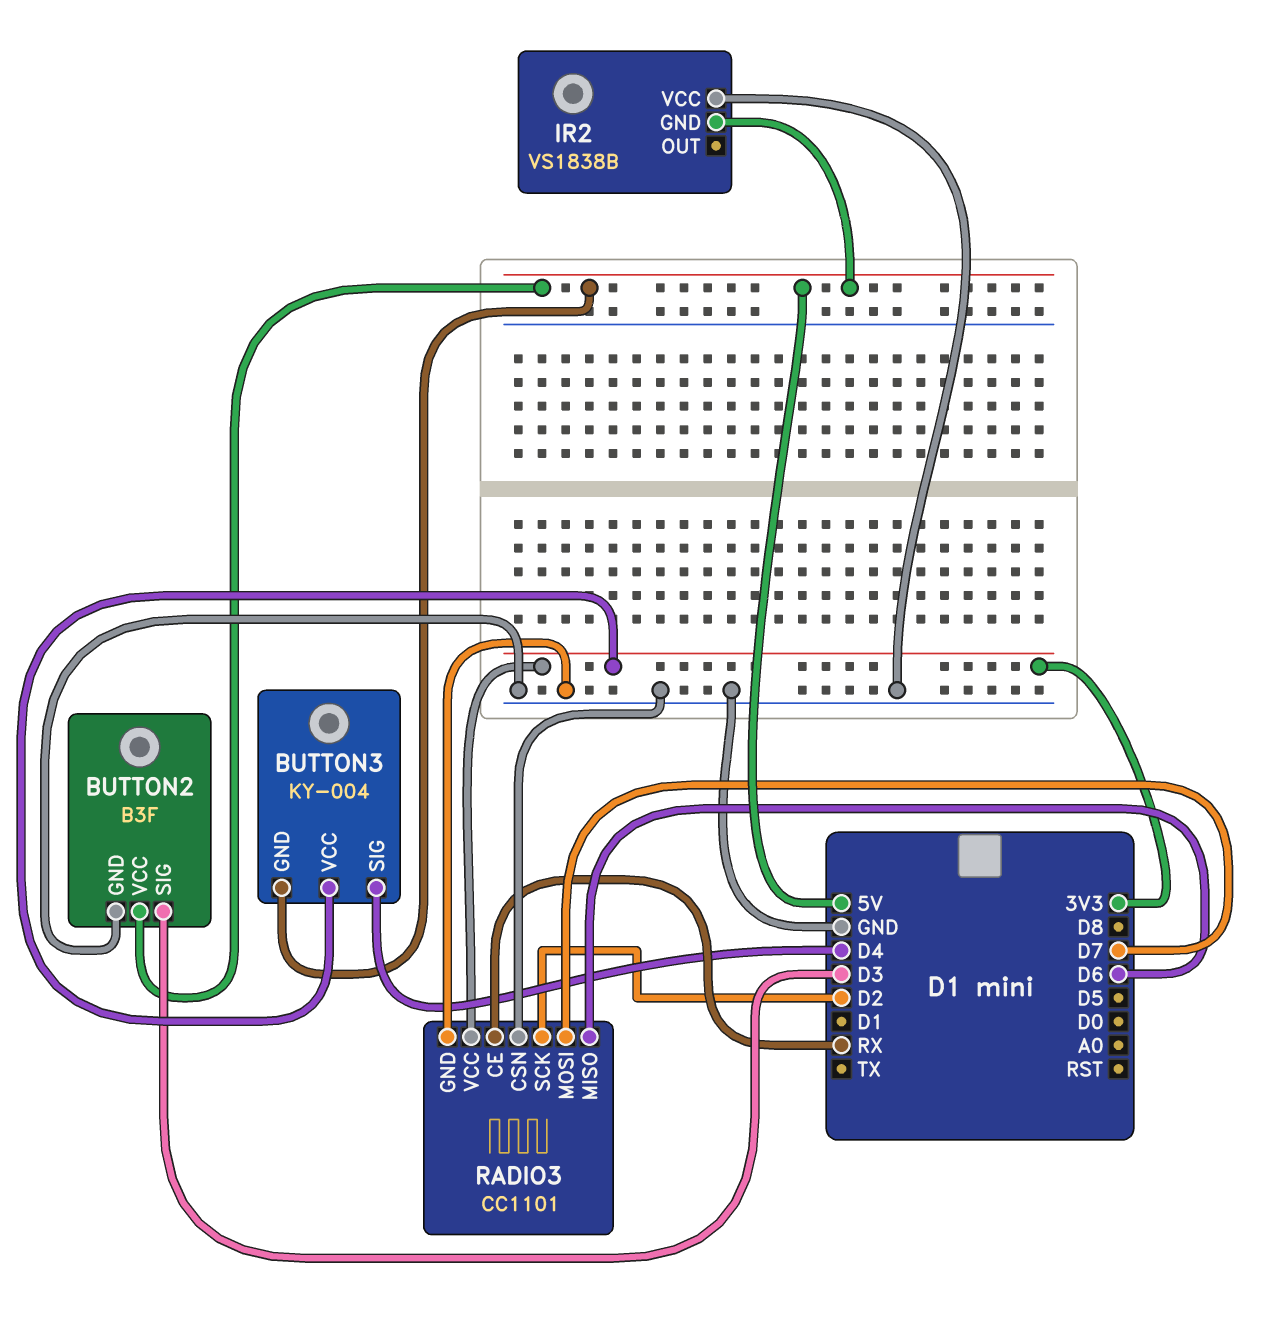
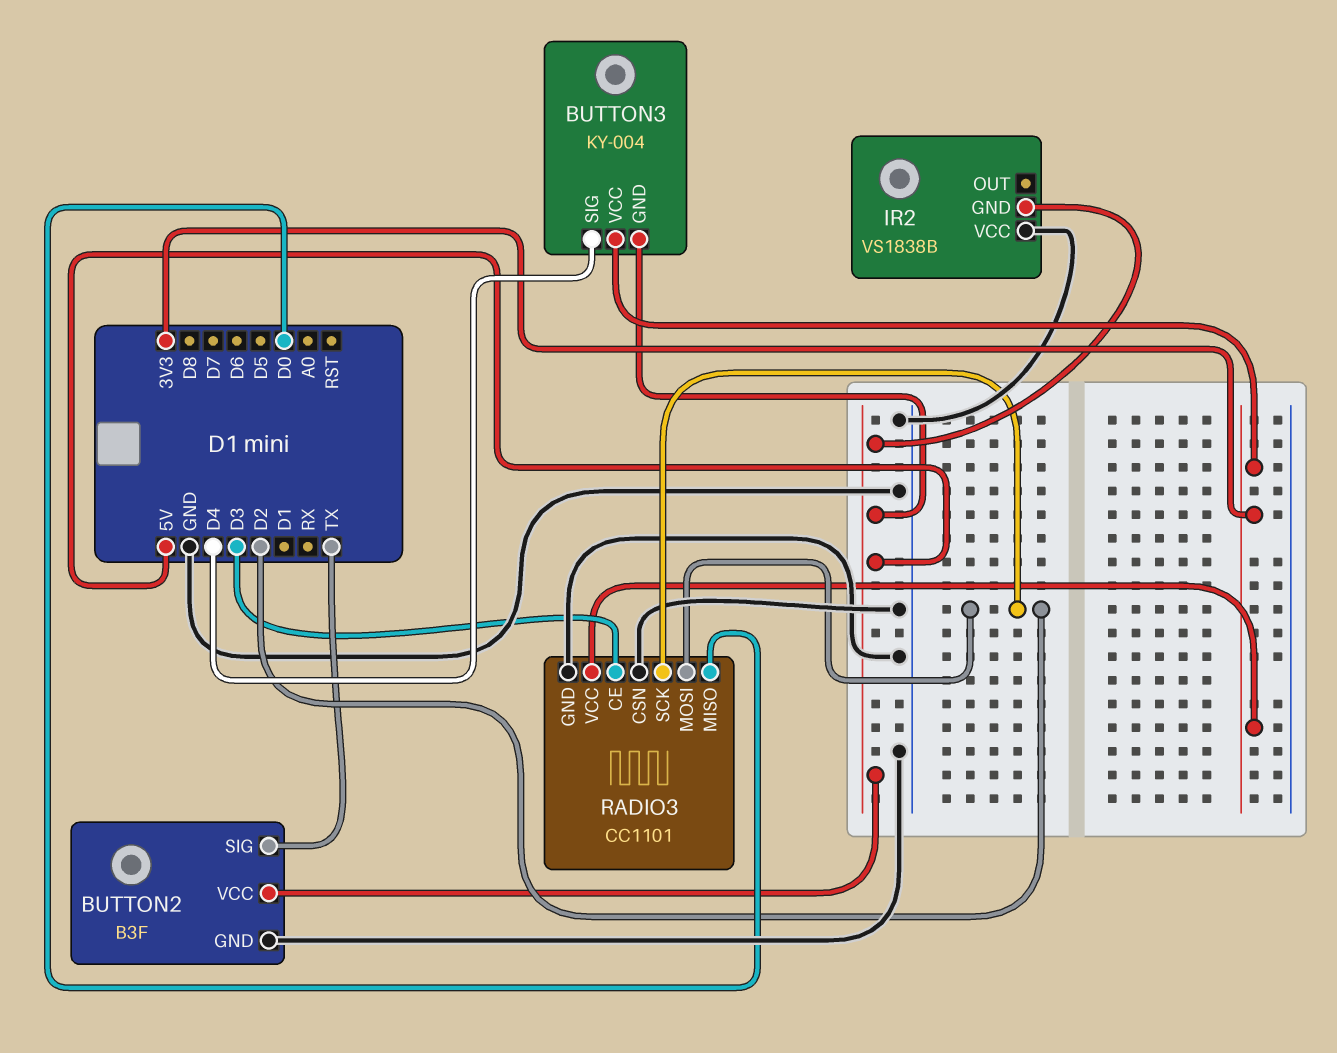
BUTTON2 pin SIG: D3 -> TX
RADIO3 pin CE: RX -> D3
RADIO3 pin MISO: D6 -> D0
RADIO3 pin MOSI: D7 -> D2

